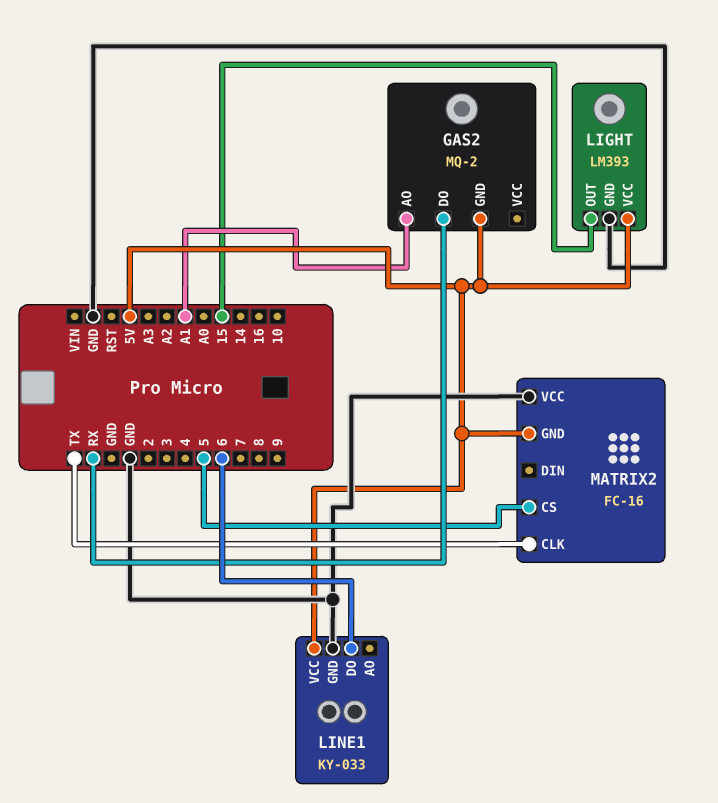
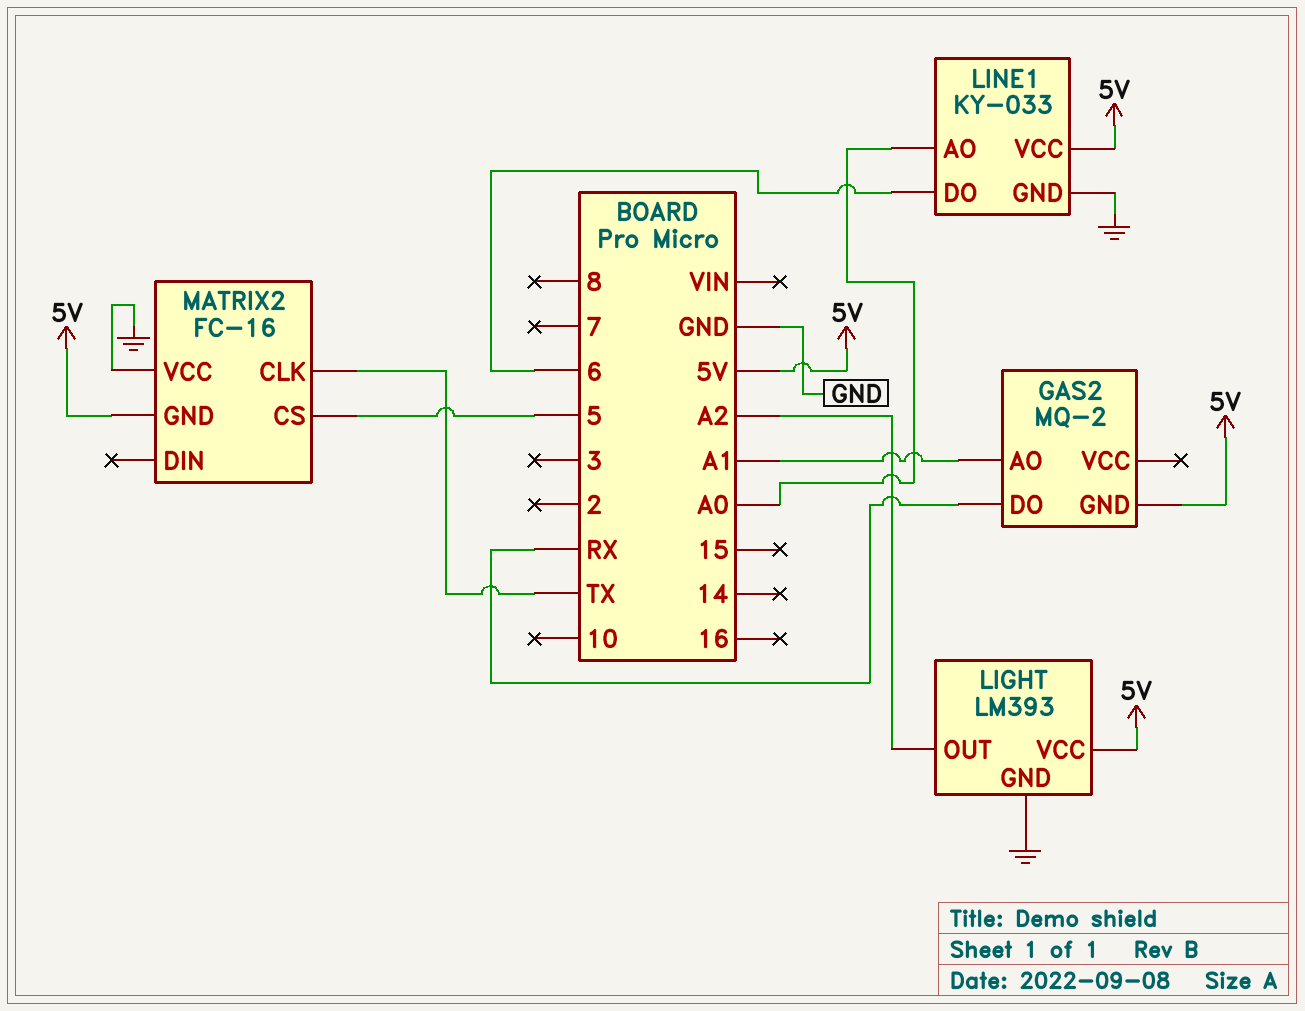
LIGHT pin OUT: 15 -> A2
LINE1 pin AO: none -> A0

